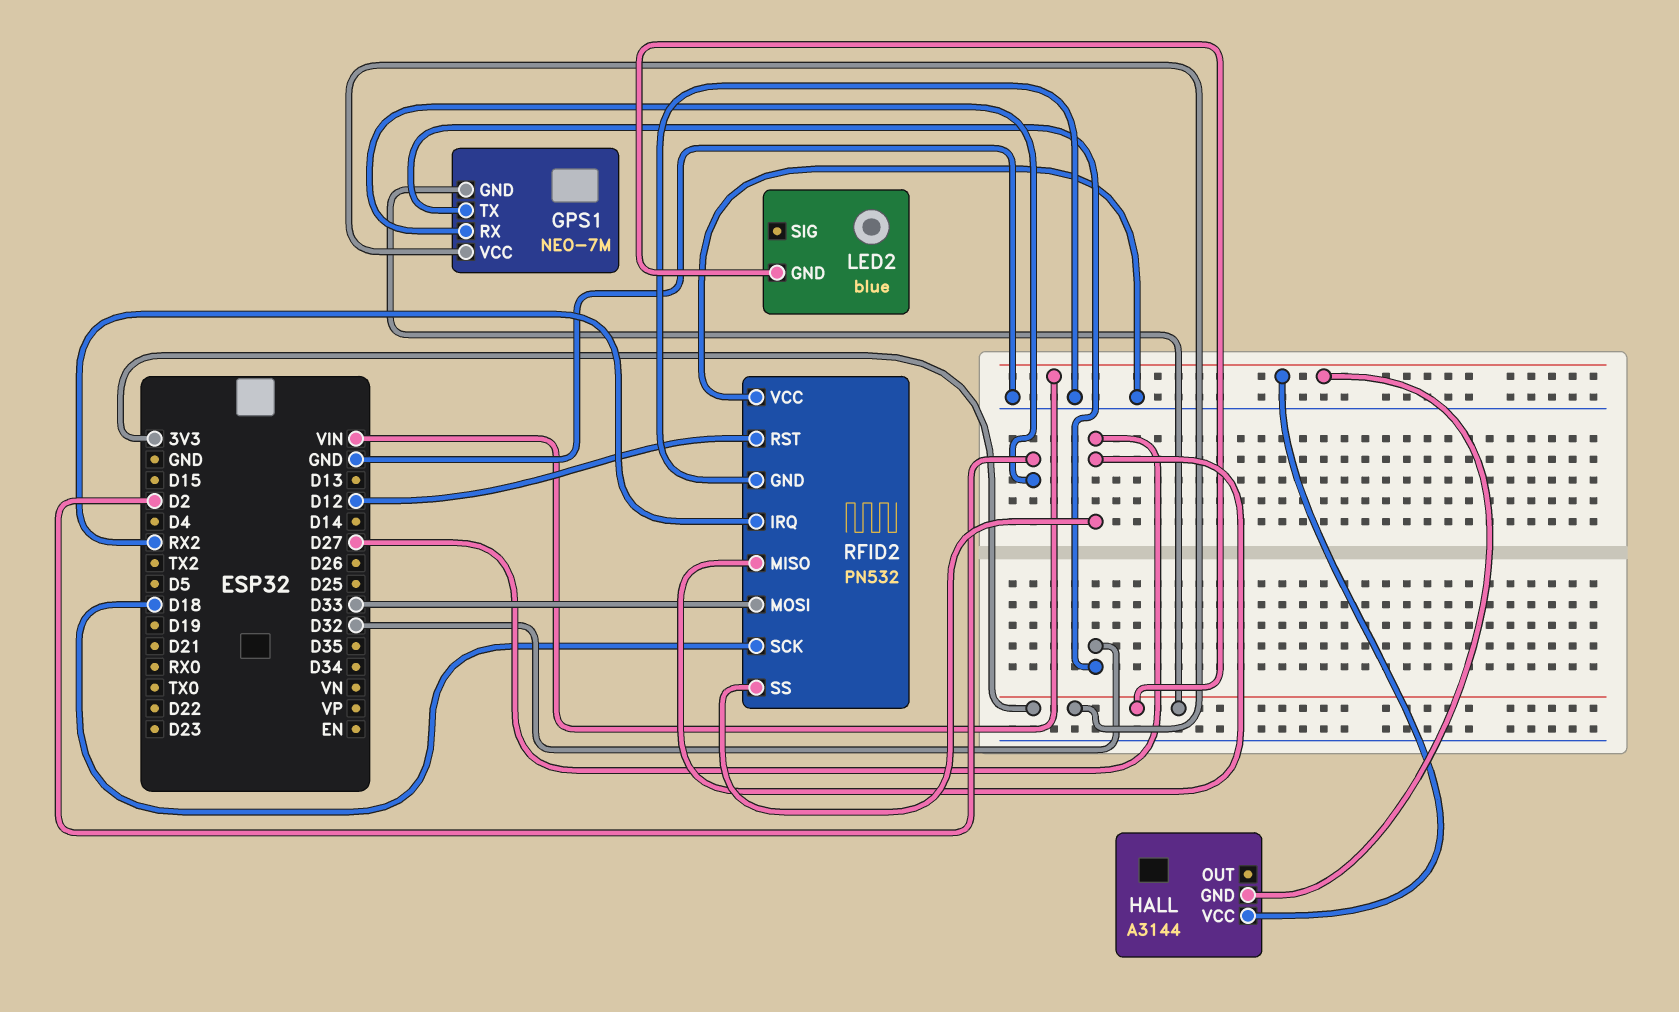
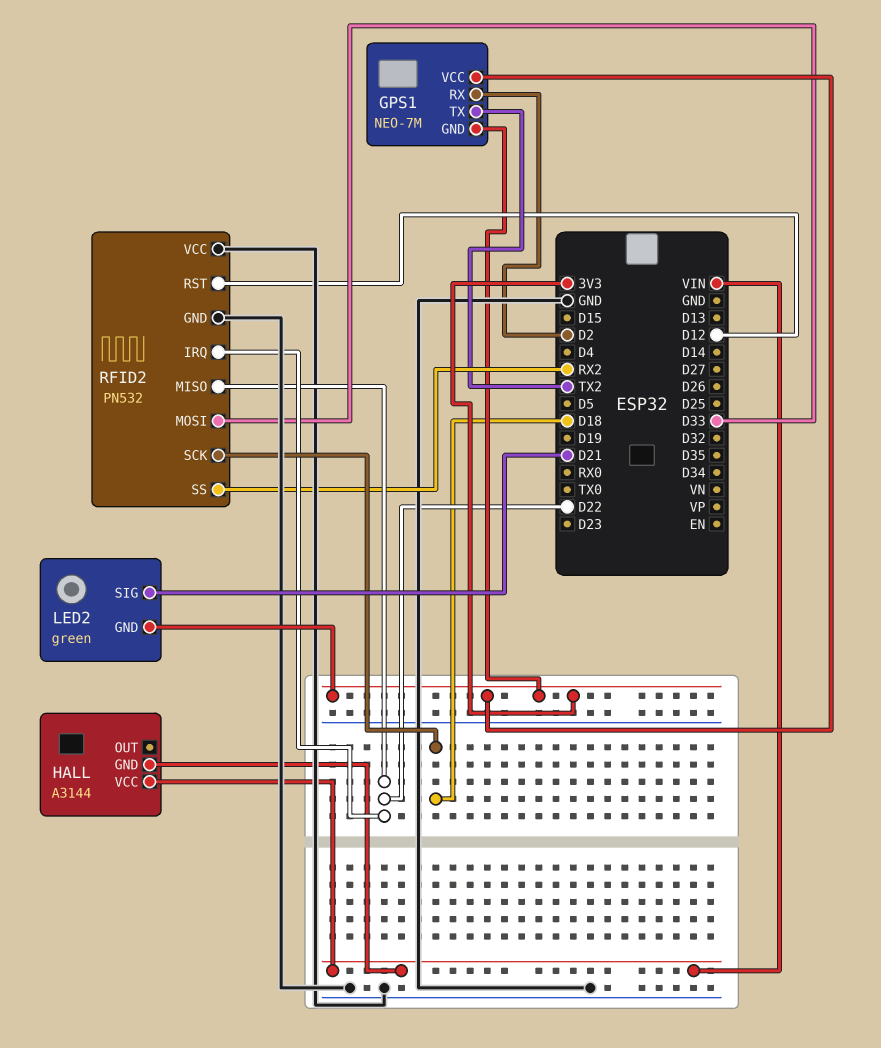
GPS1 pin TX: D32 -> TX2
LED2: blue -> green
LED2 pin SIG: none -> D21
RFID2 pin IRQ: RX2 -> D22
RFID2 pin MISO: D27 -> D22
RFID2 pin SS: D27 -> RX2

